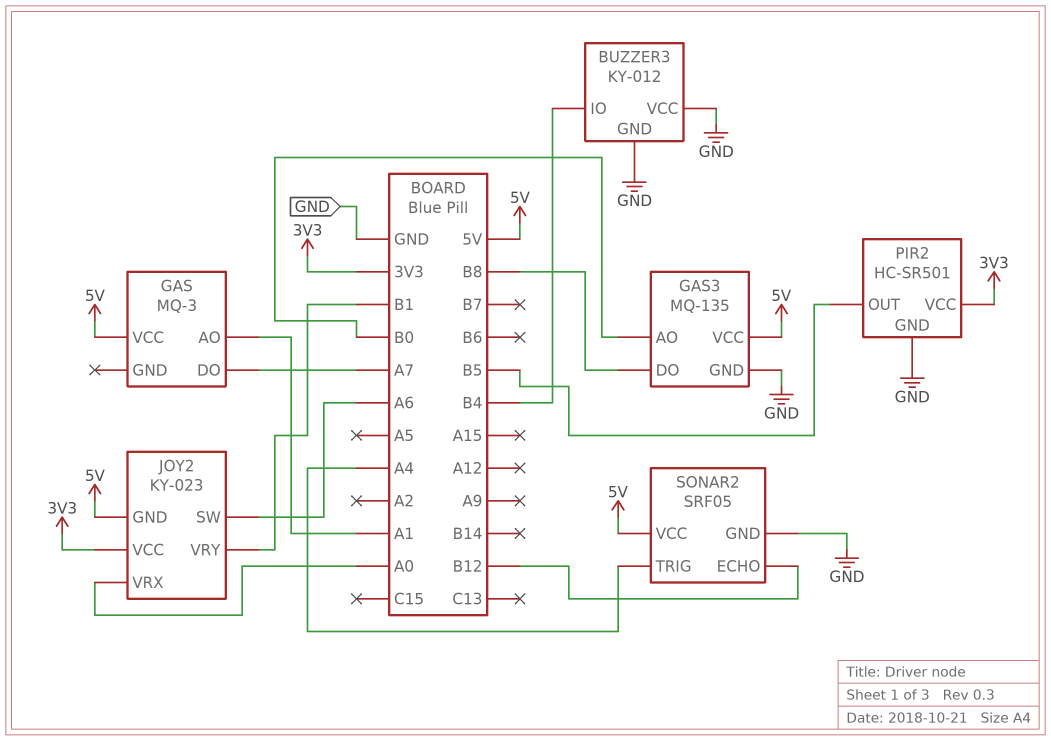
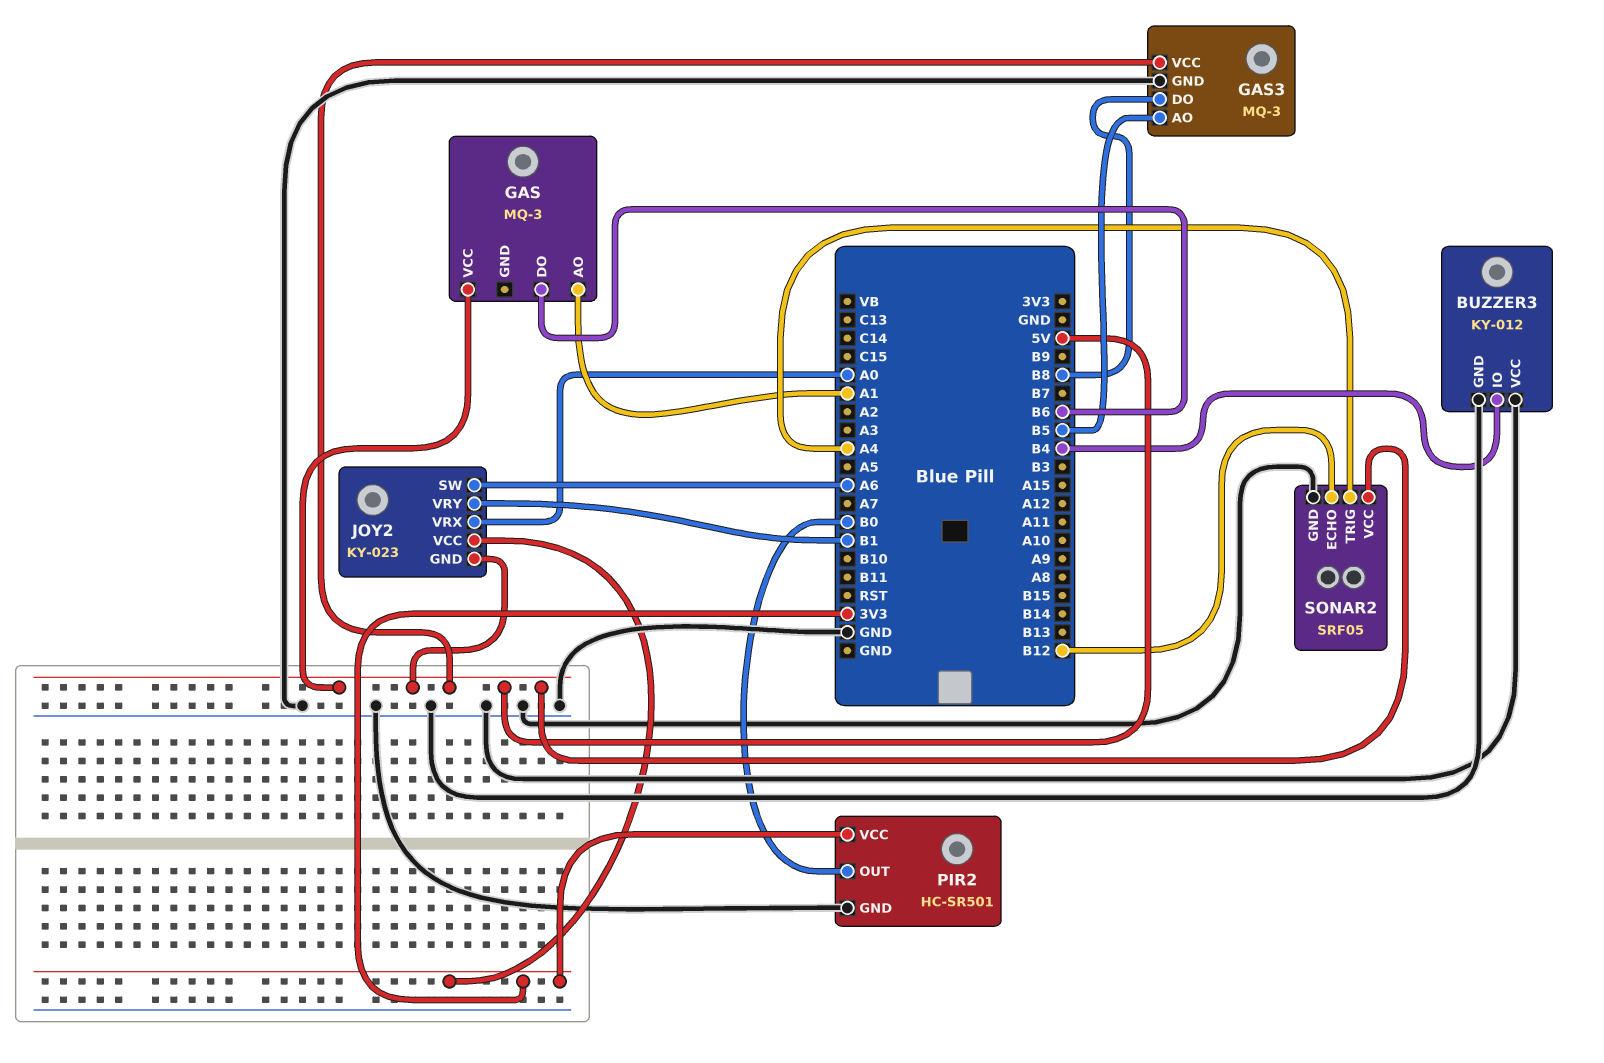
GAS pin DO: A7 -> B6
GAS3: MQ-135 -> MQ-3
GAS3 pin AO: B0 -> B5
PIR2 pin OUT: B5 -> B0

